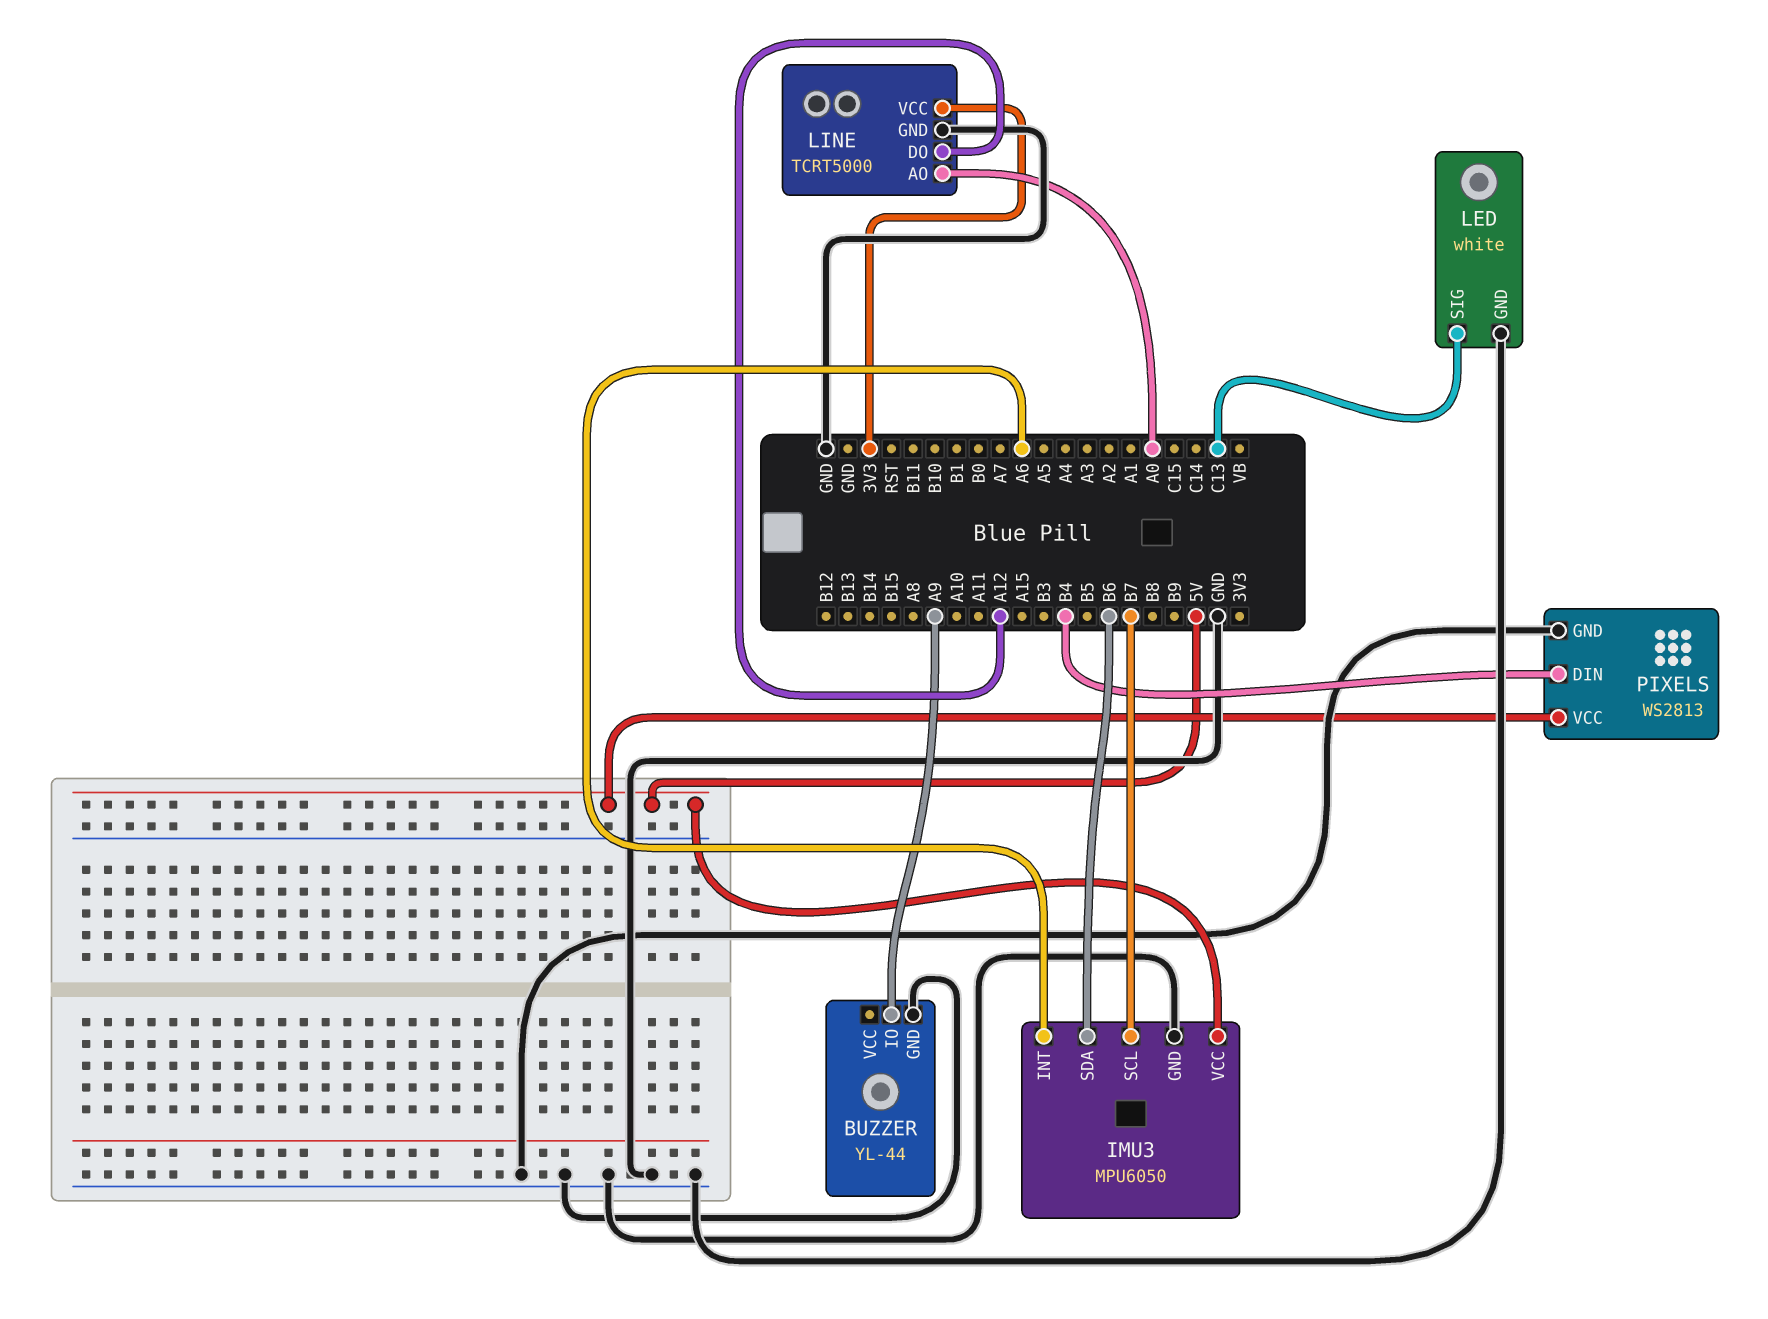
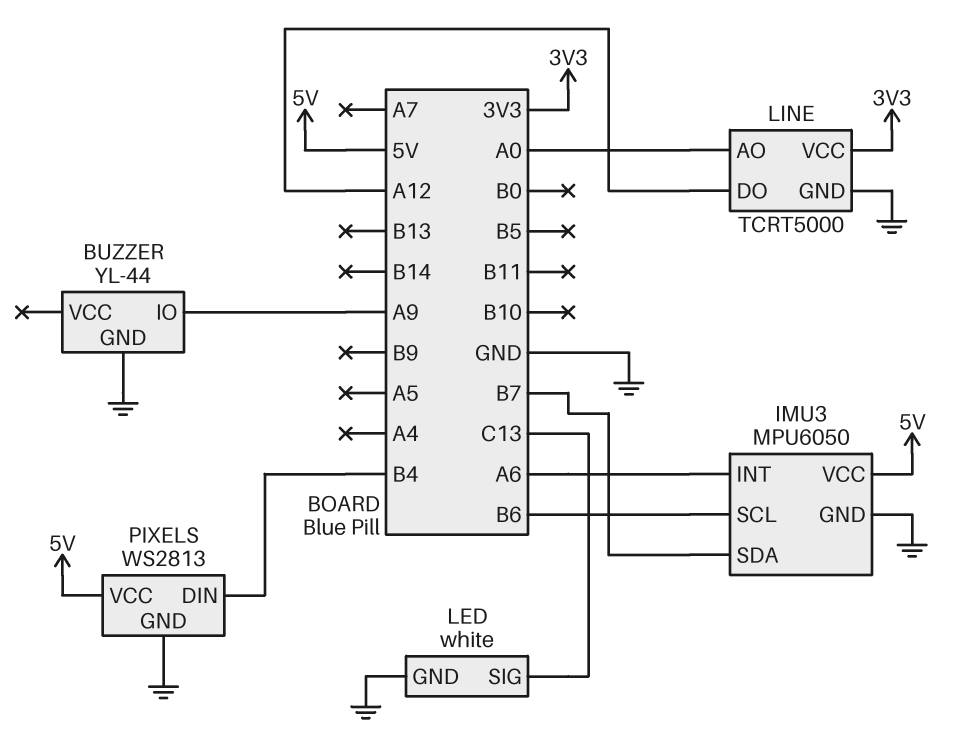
IMU3 pin SCL: B7 -> B6
IMU3 pin SDA: B6 -> B7

